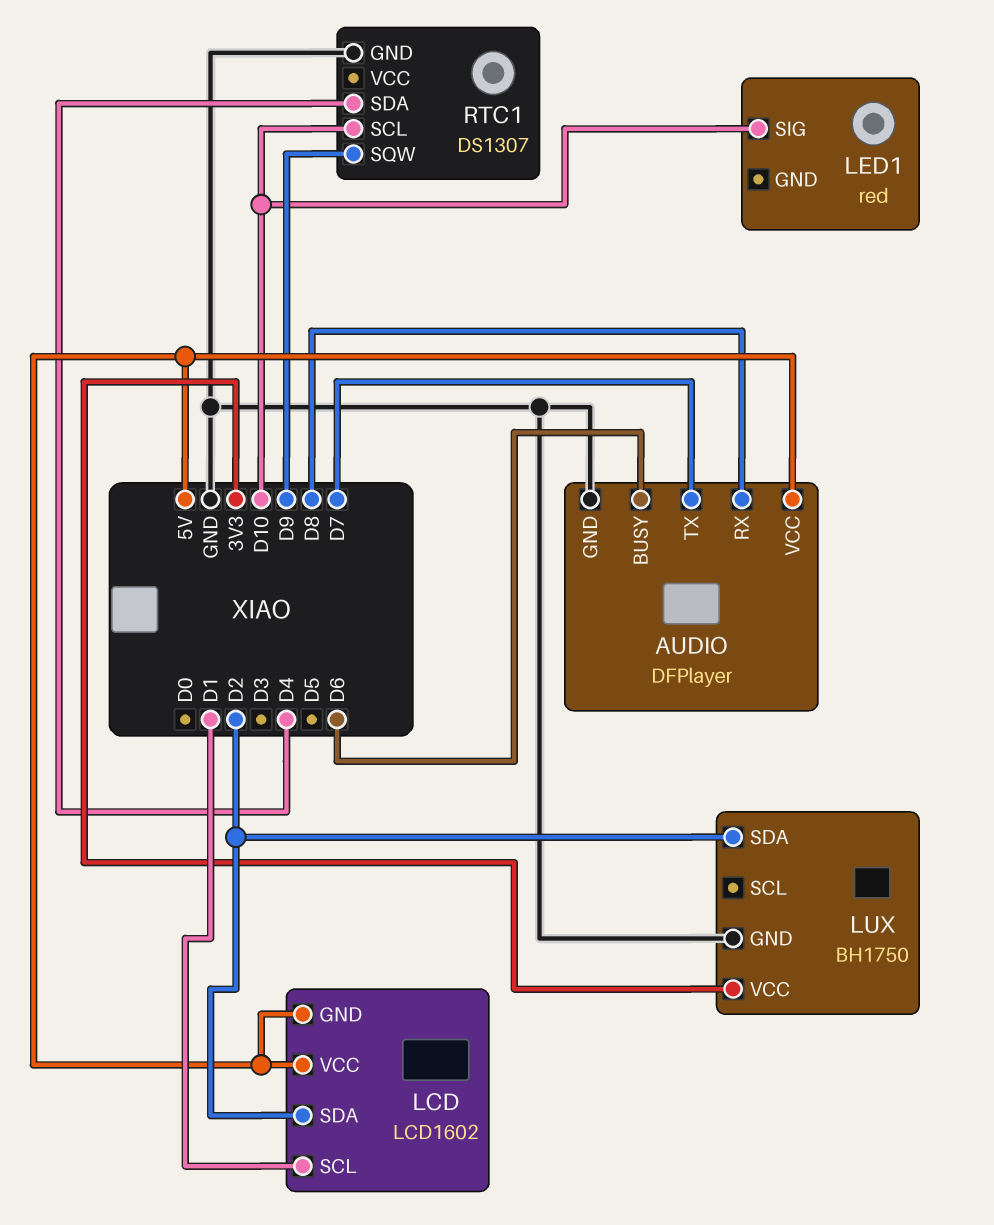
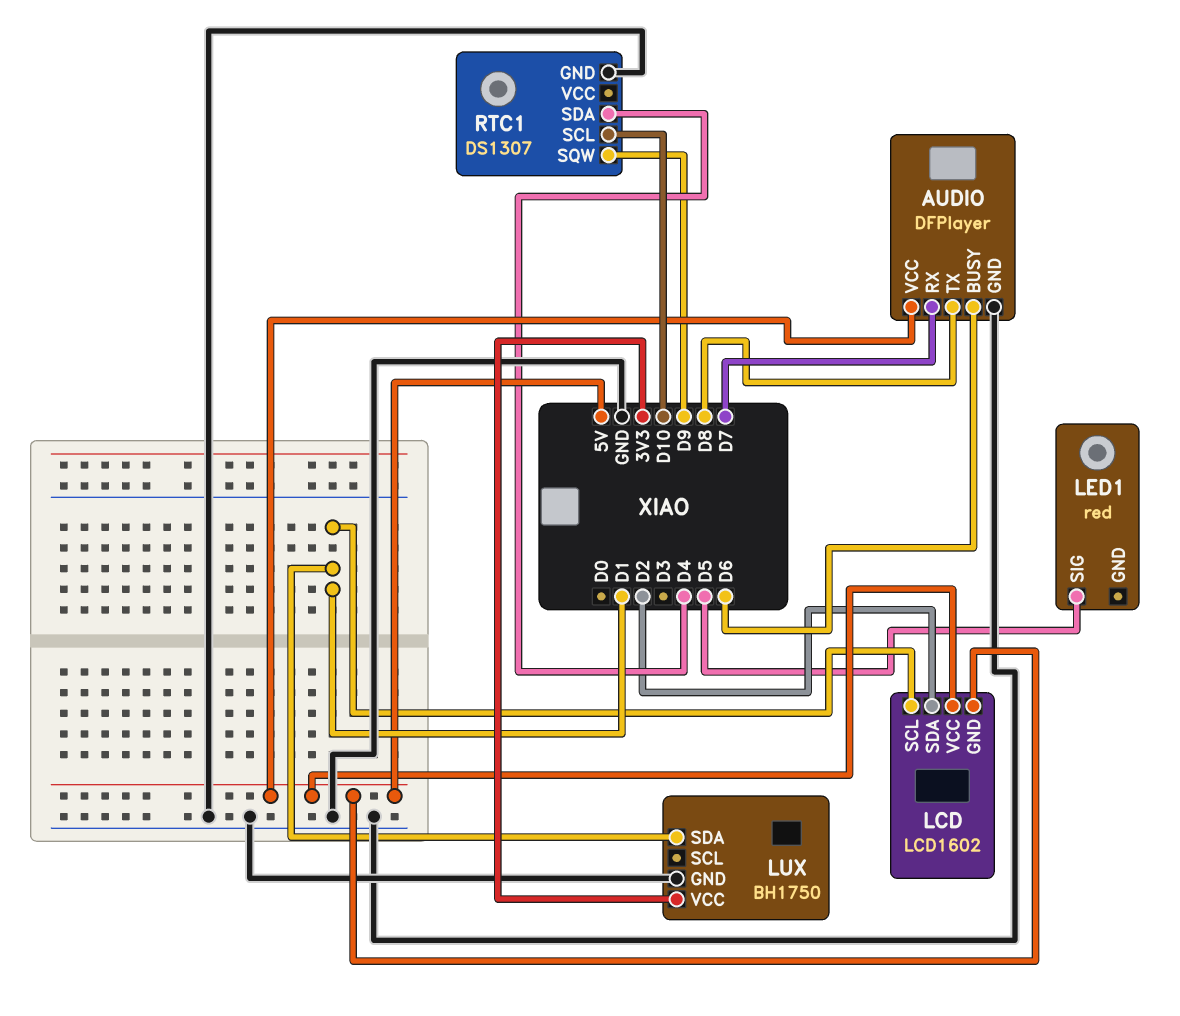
AUDIO pin RX: D8 -> D7
AUDIO pin TX: D7 -> D8
LED1 pin SIG: D10 -> D5
LUX pin SDA: D2 -> D1

